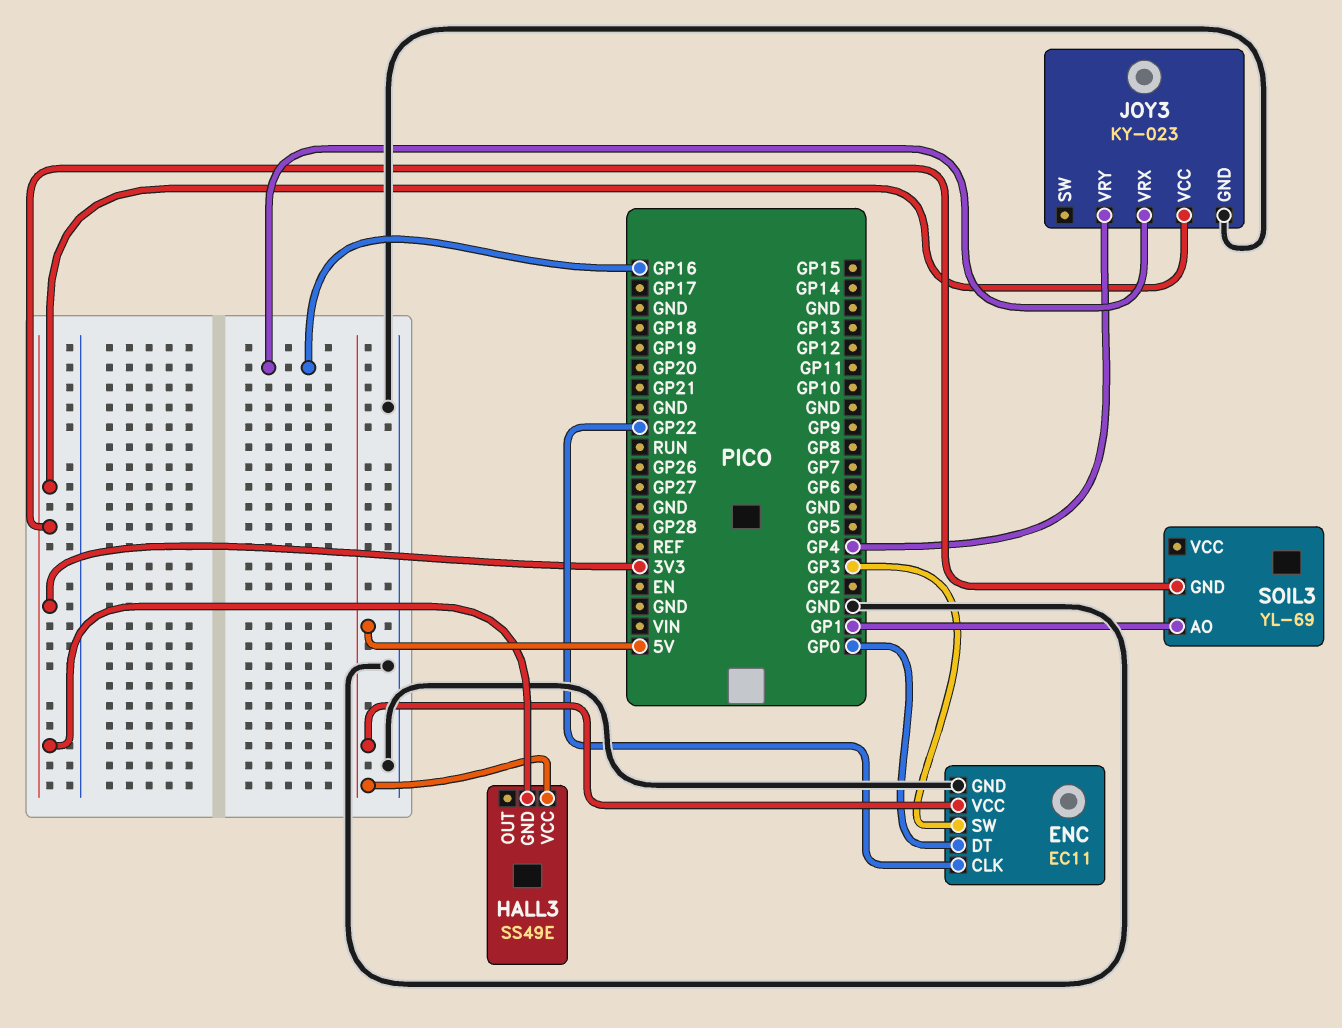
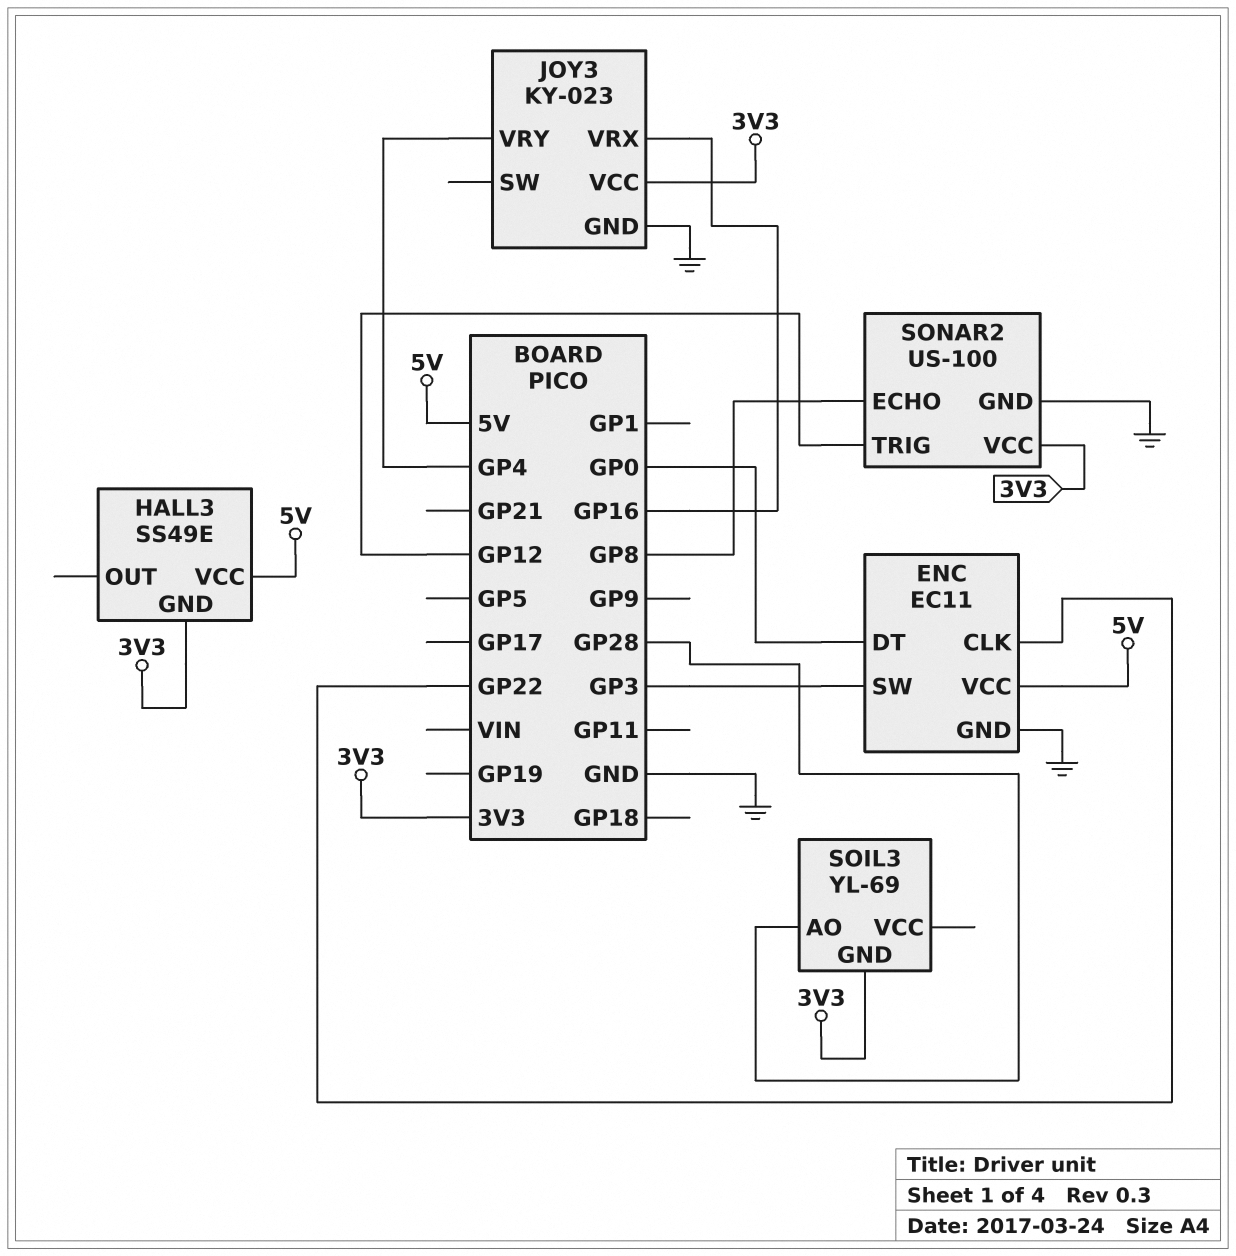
SOIL3 pin AO: GP1 -> GP28
SONAR2: none -> US-100
SONAR2 pin ECHO: none -> GP8
SONAR2 pin GND: none -> GND
SONAR2 pin TRIG: none -> GP12
SONAR2 pin VCC: none -> 3V3

